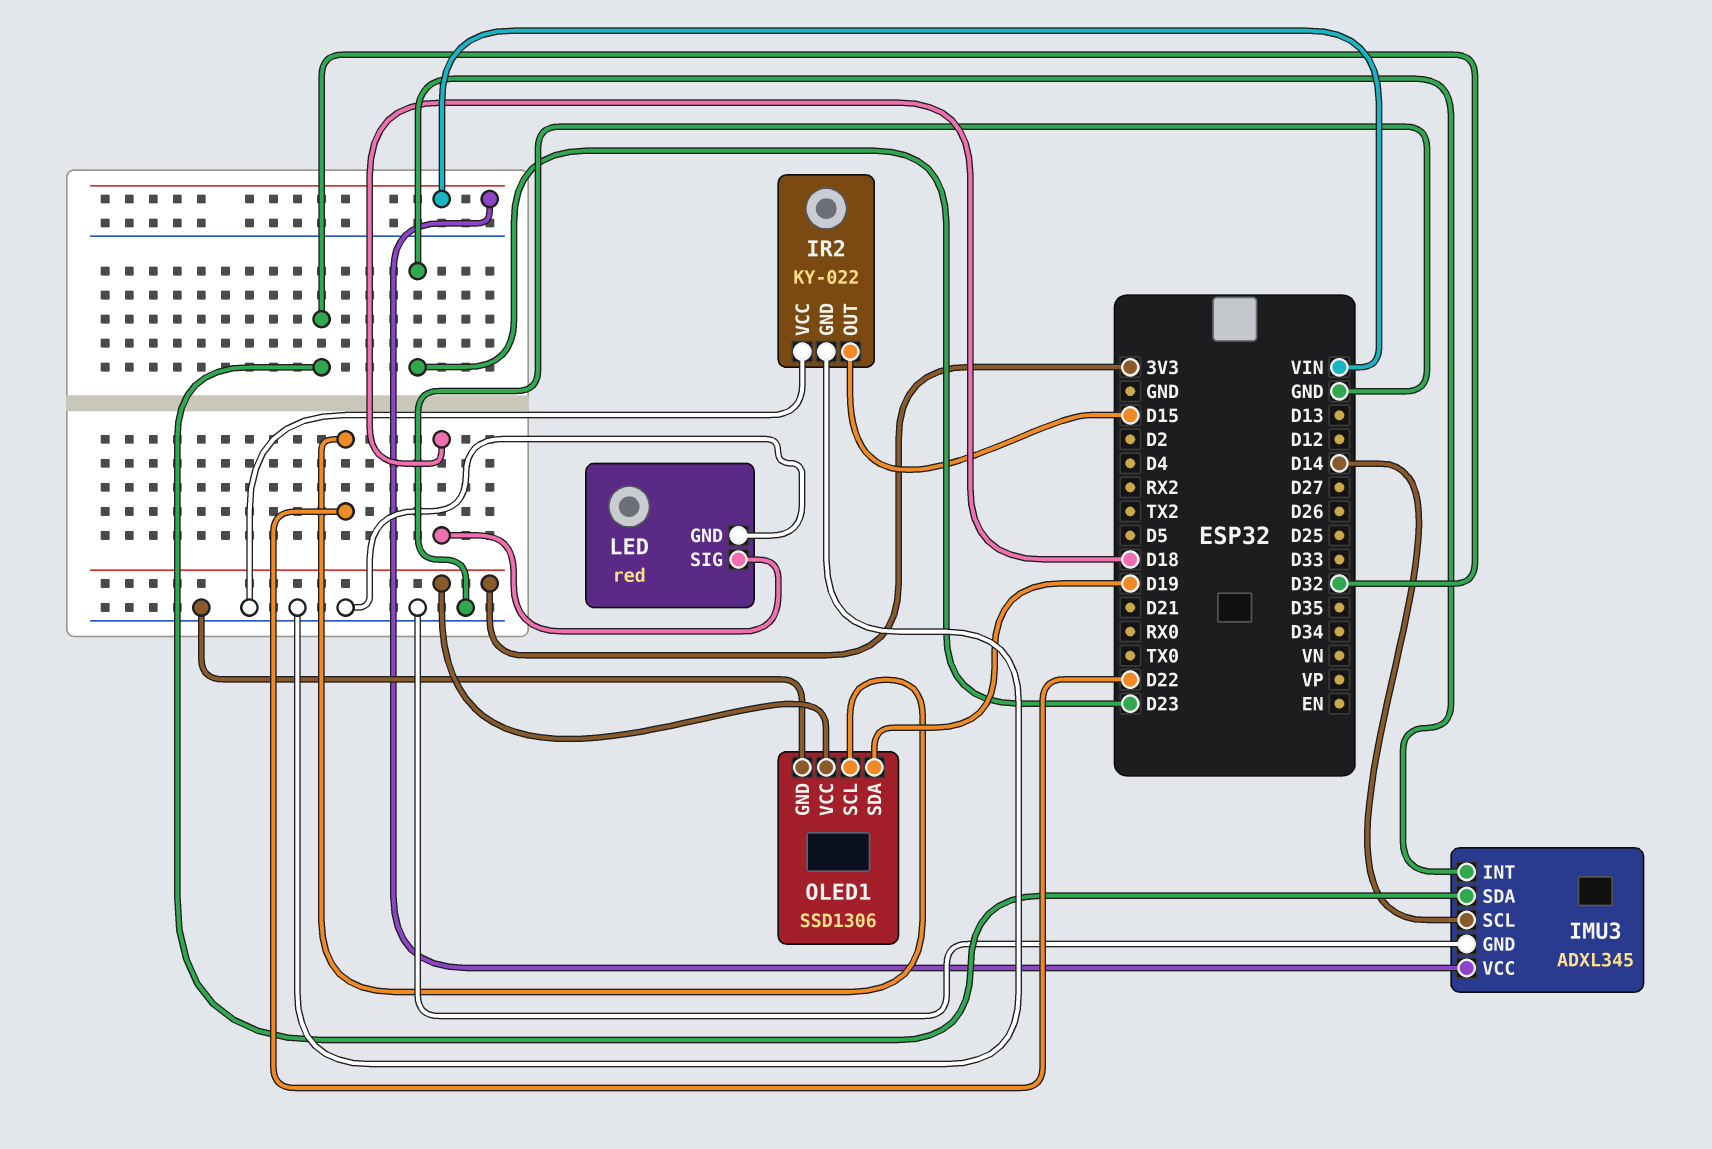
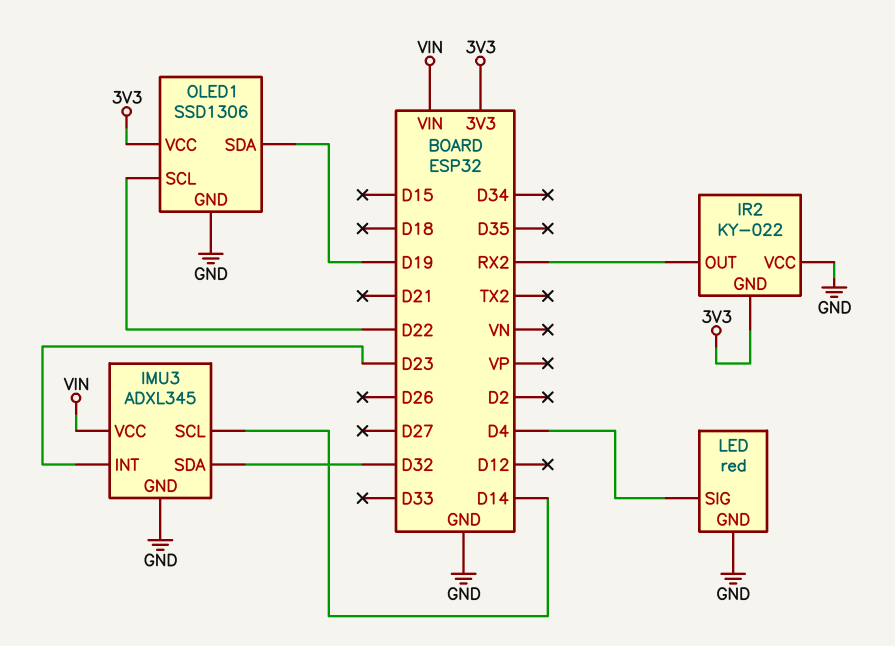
IR2 pin GND: GND -> 3V3
IR2 pin OUT: D15 -> RX2
LED pin SIG: D18 -> D4

